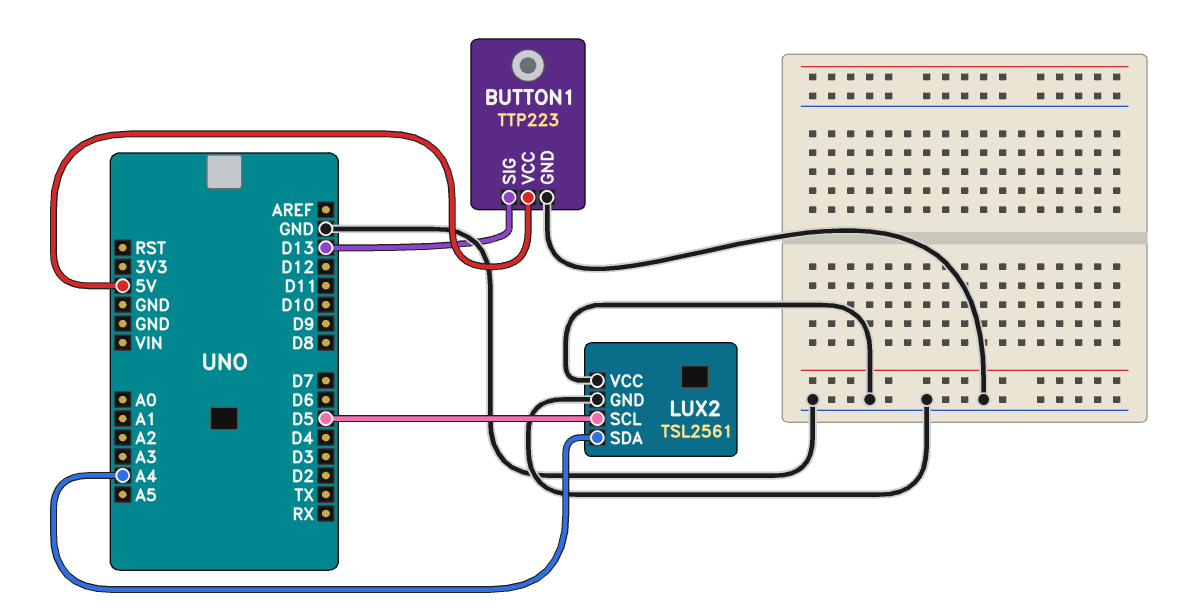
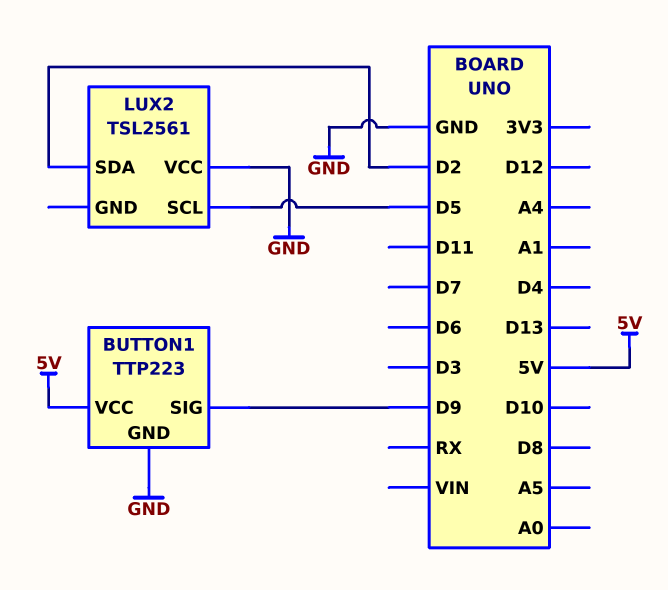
BUTTON1 pin SIG: D13 -> D9
LUX2 pin GND: GND -> none
LUX2 pin SDA: A4 -> D2

